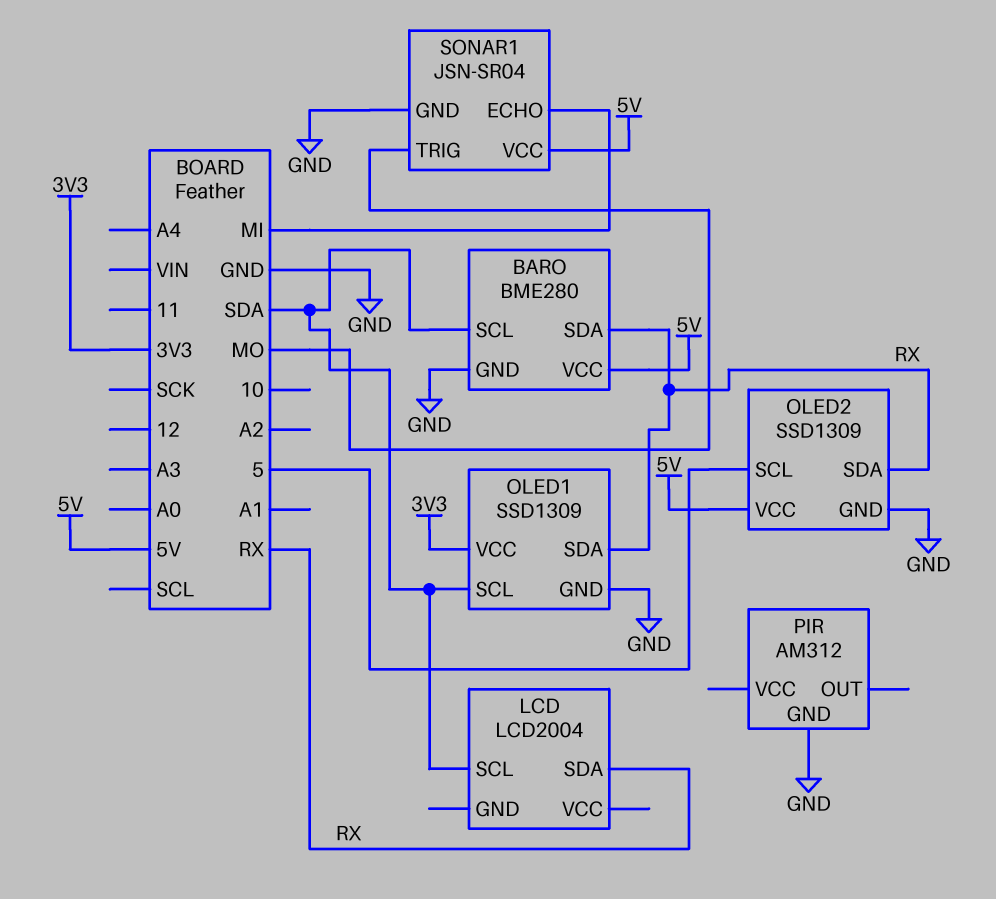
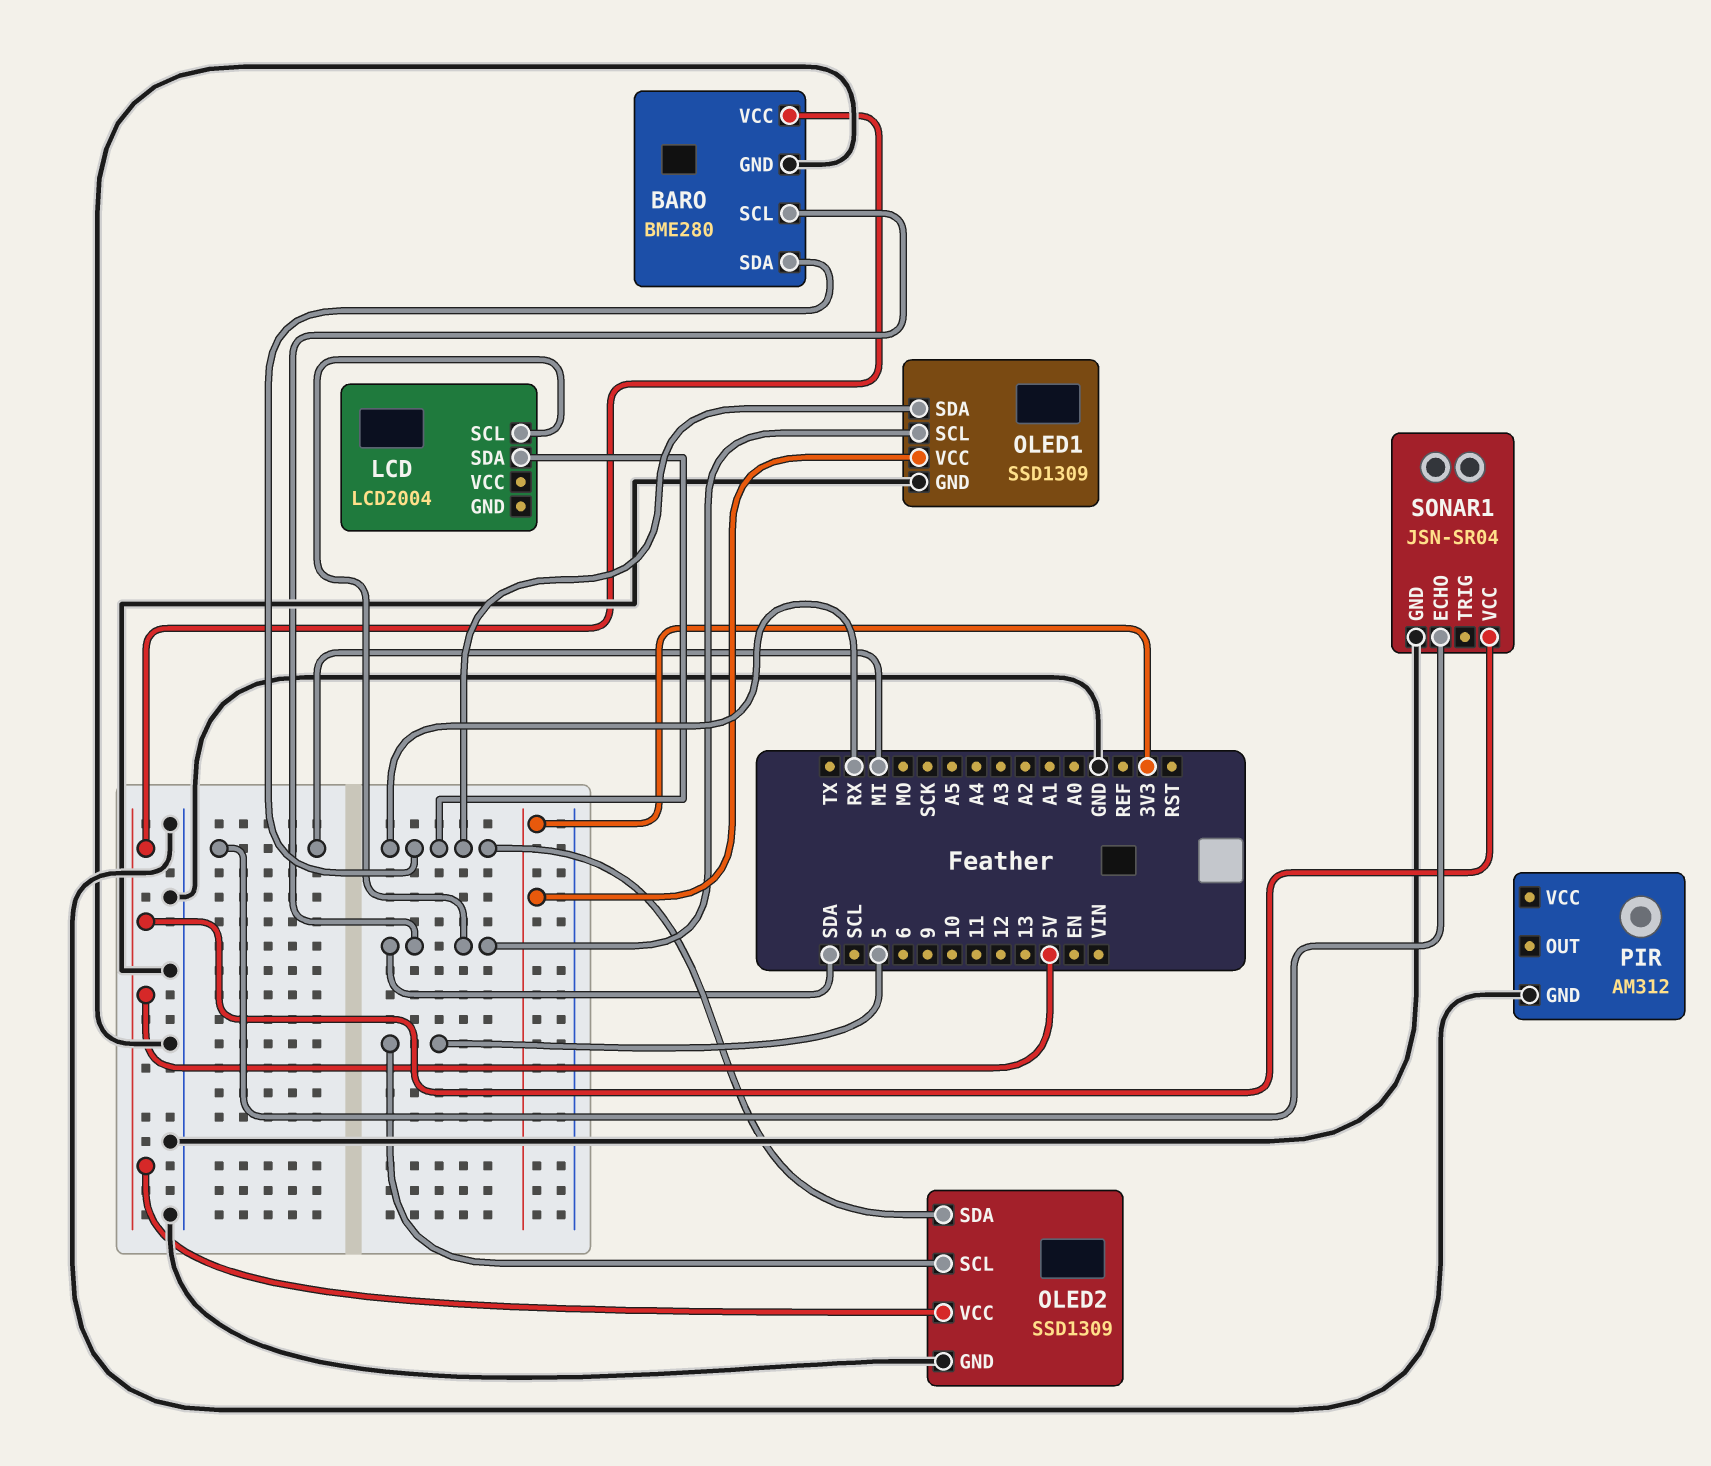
SONAR1 pin TRIG: MO -> none

